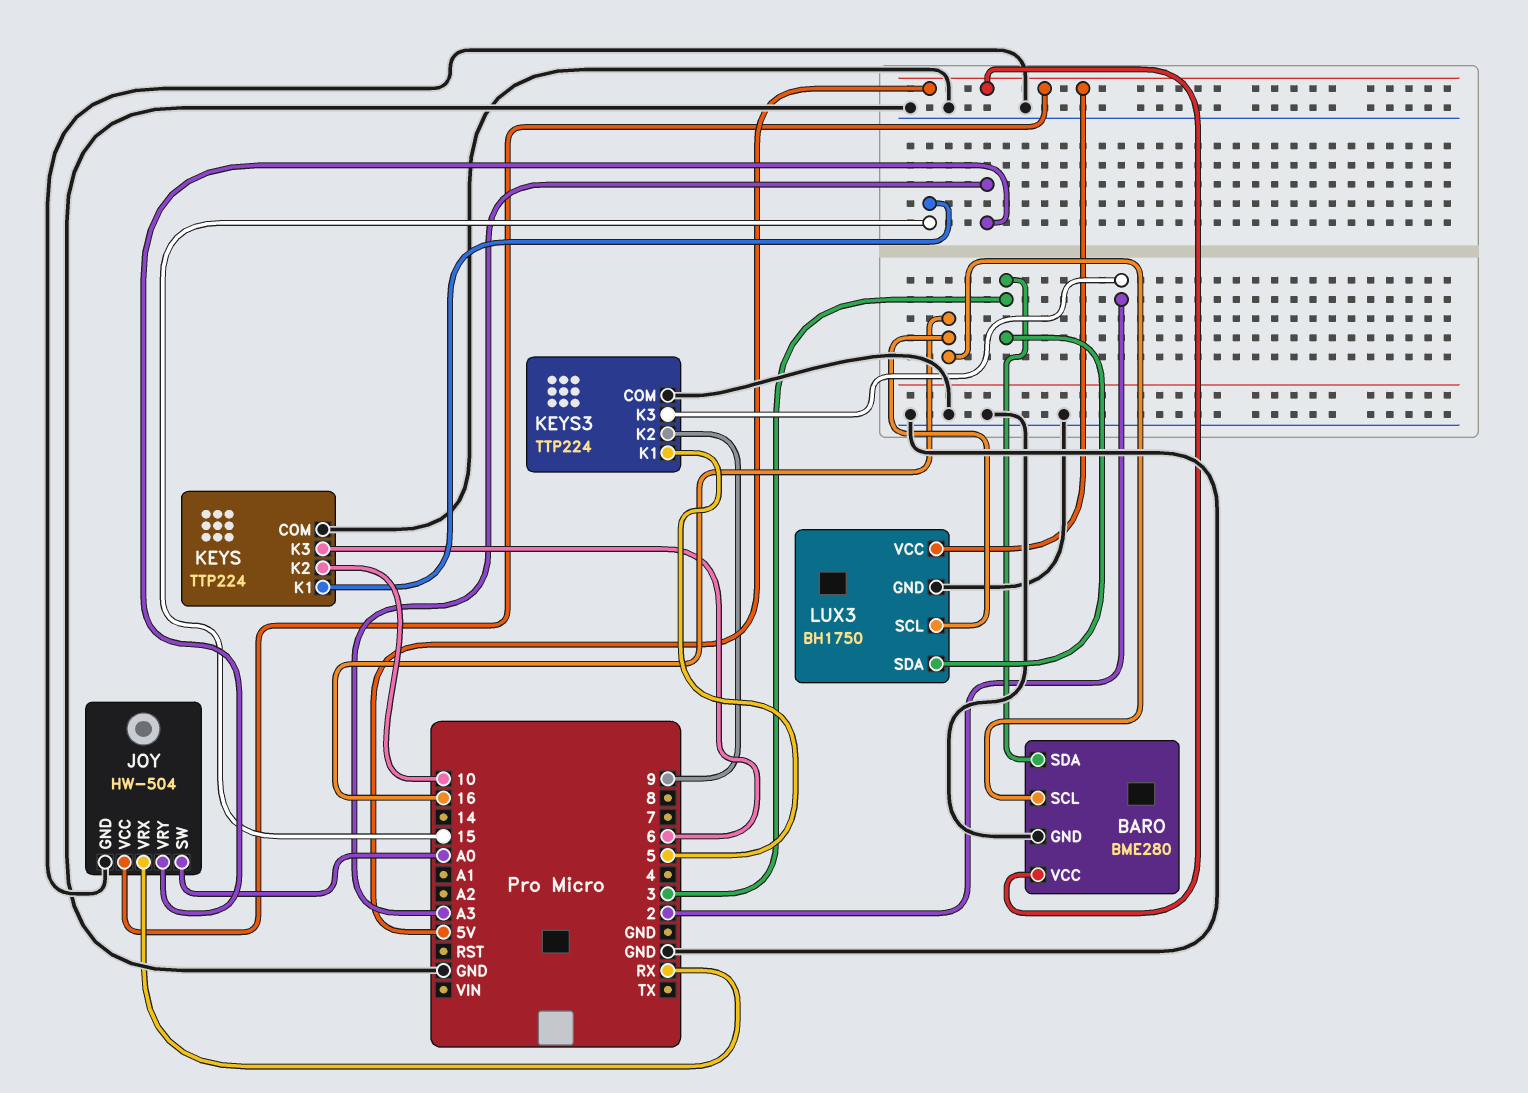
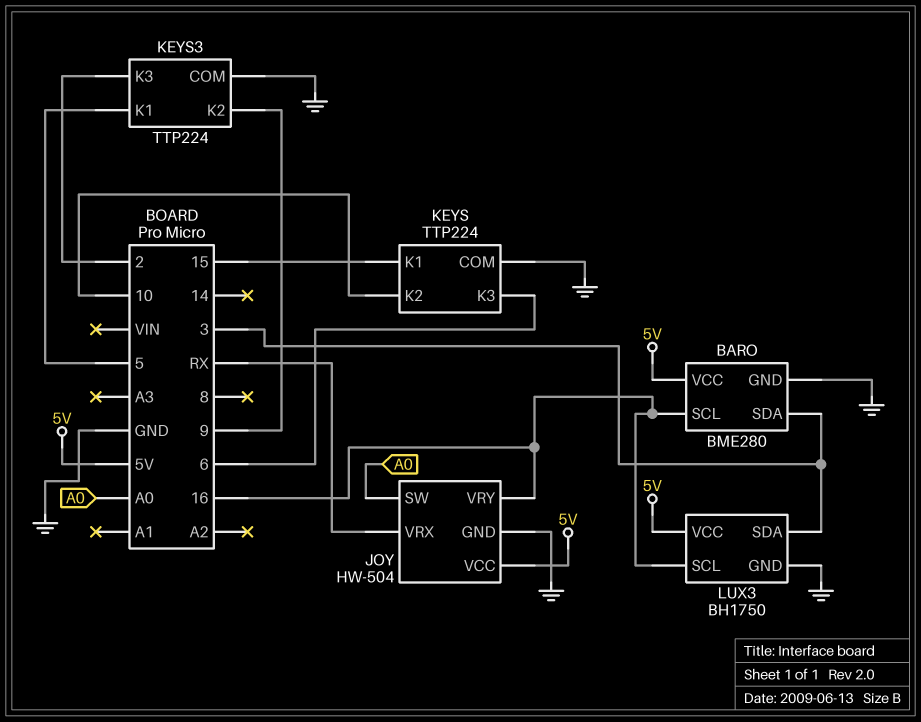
JOY pin VRY: A3 -> 16

